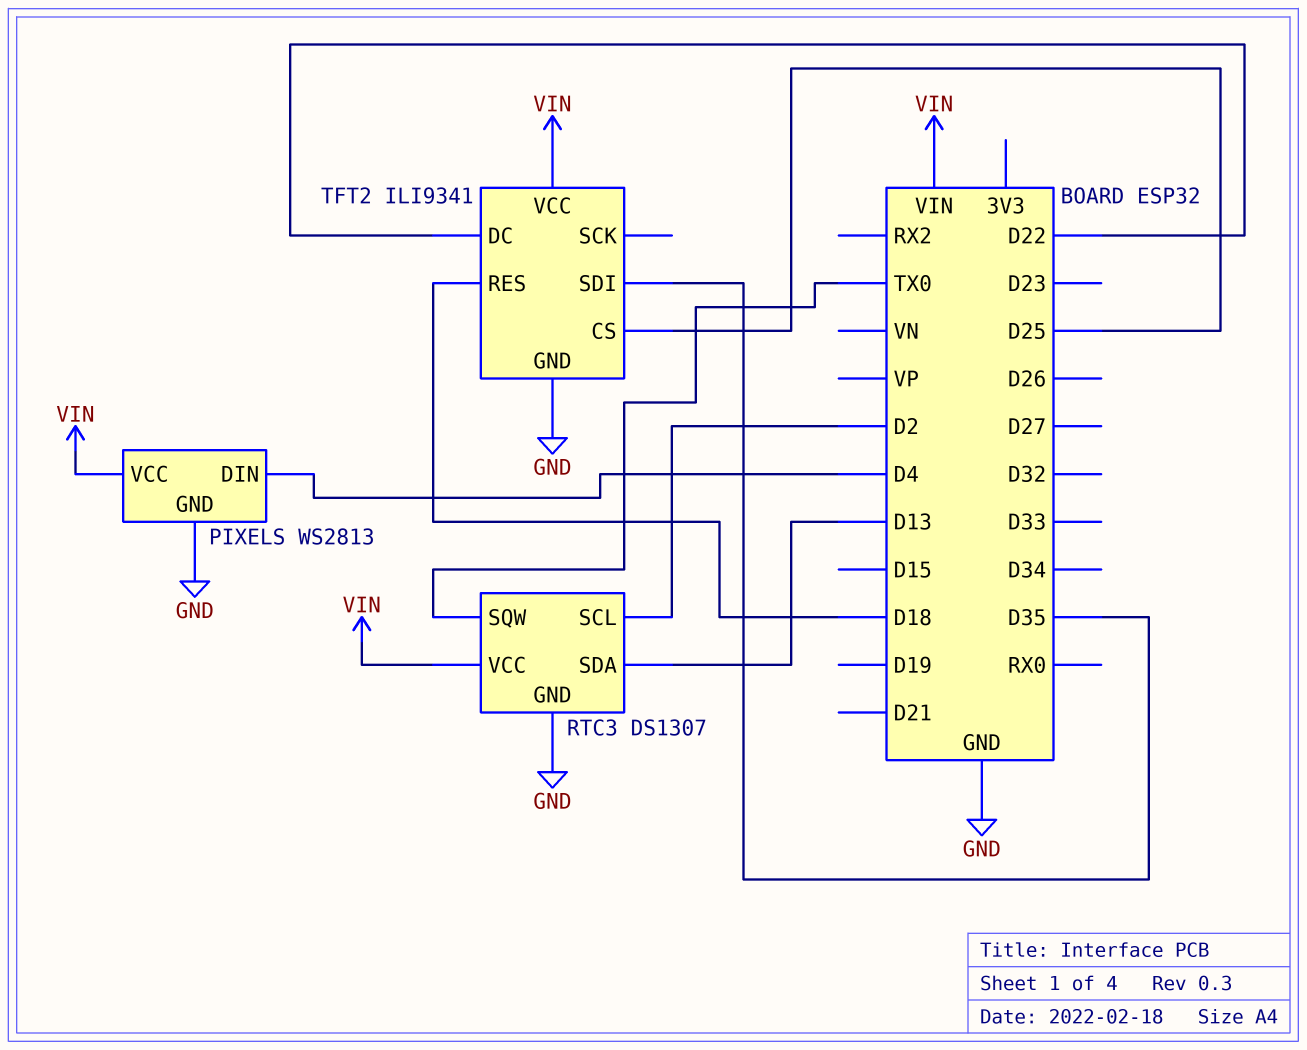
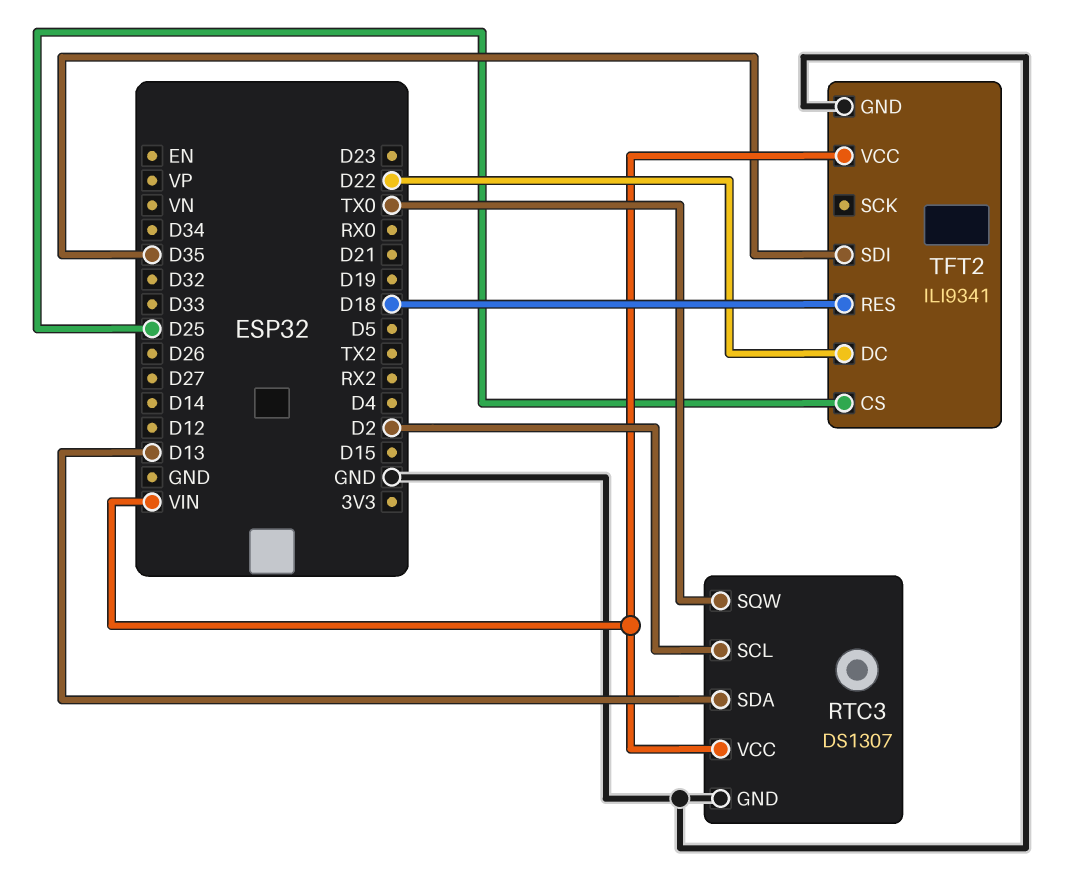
PIXELS: WS2813 -> none
PIXELS pin DIN: D4 -> none
PIXELS pin GND: GND -> none
PIXELS pin VCC: VIN -> none

